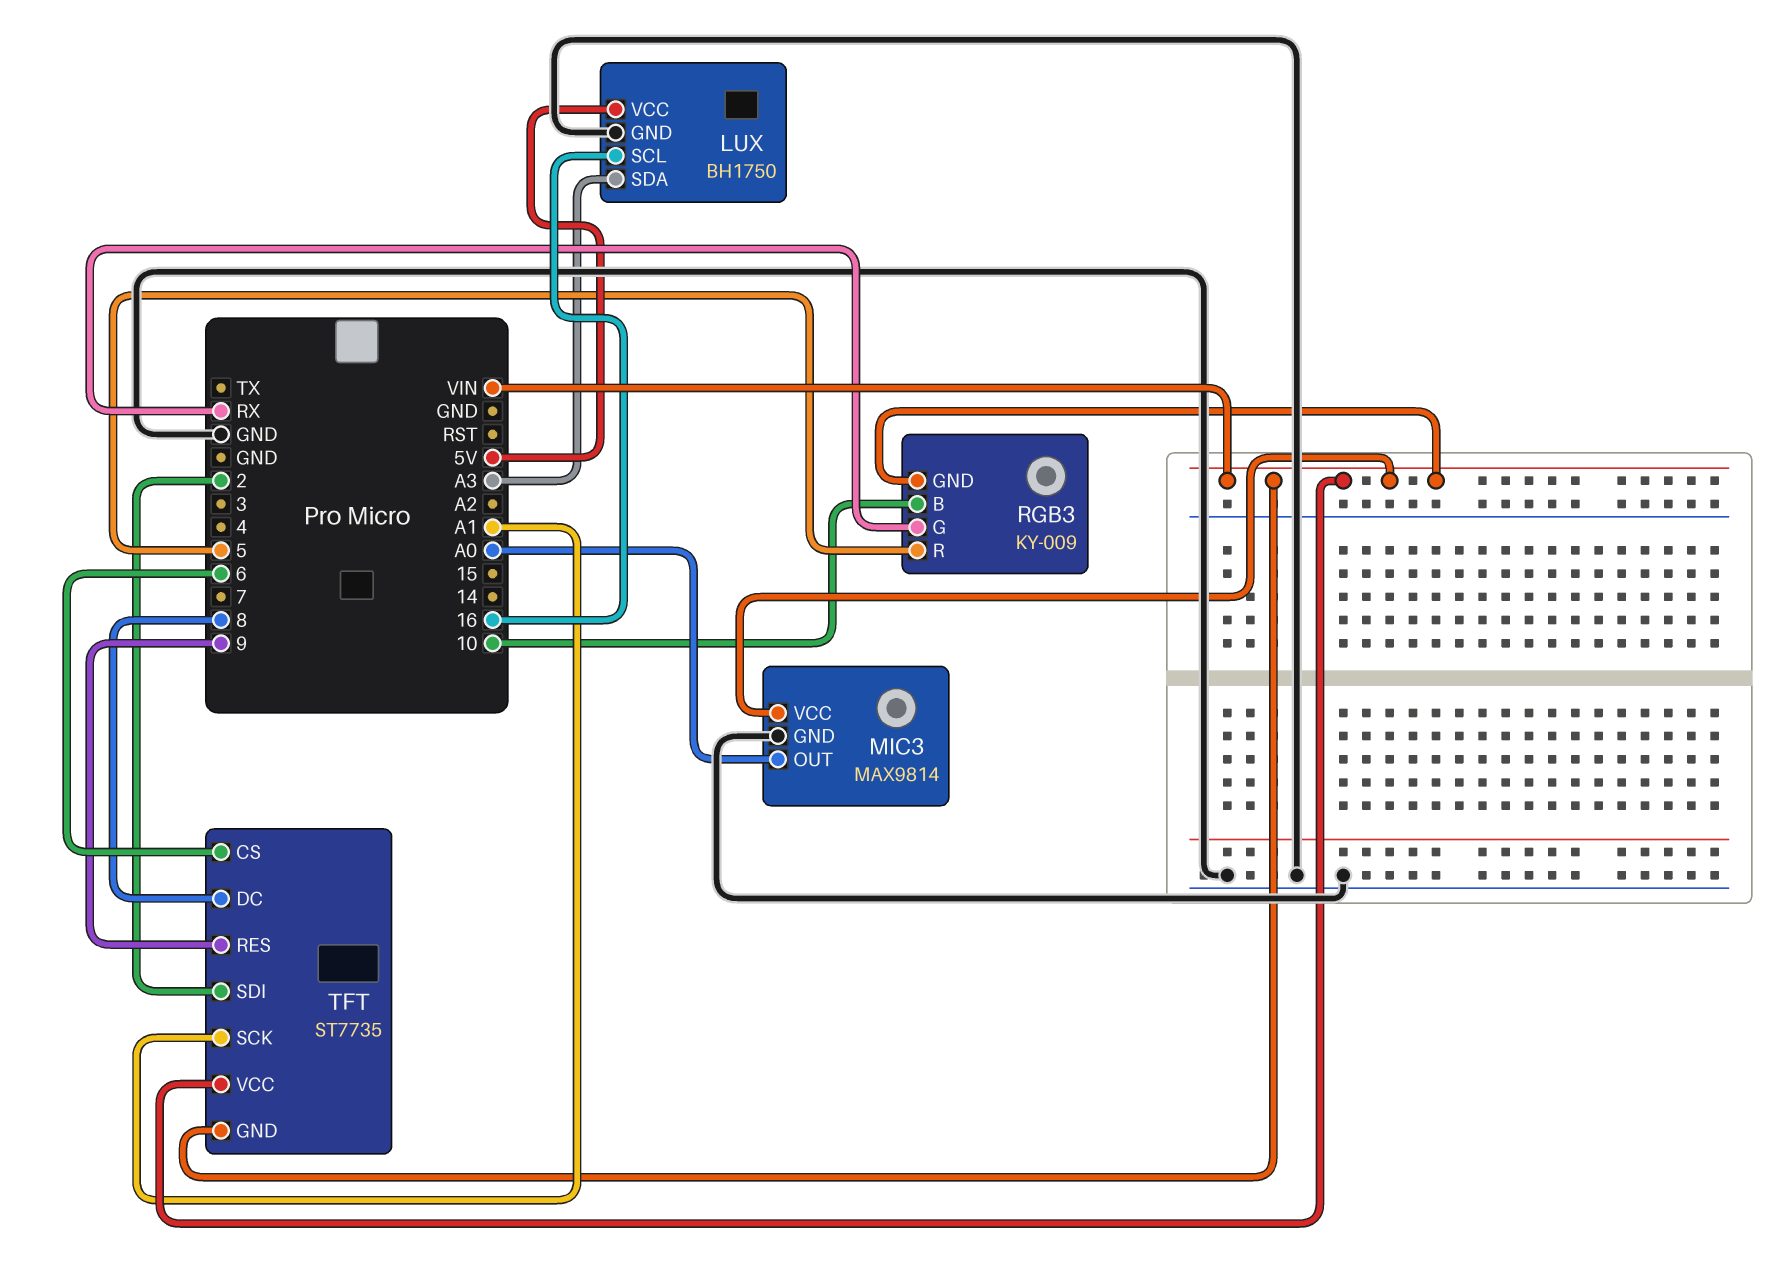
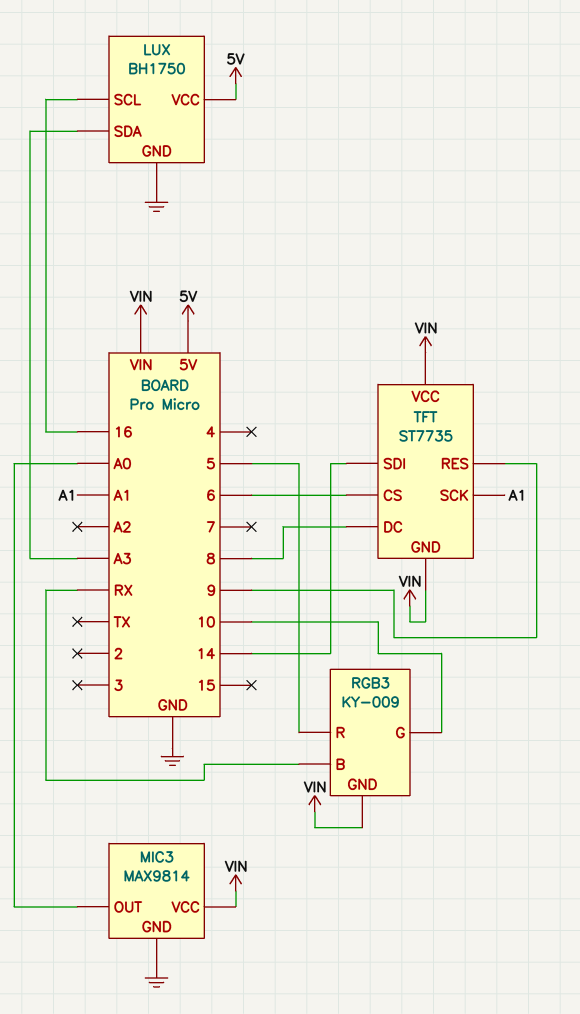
RGB3 pin B: 10 -> RX
RGB3 pin G: RX -> 10
TFT pin SDI: 2 -> 14

